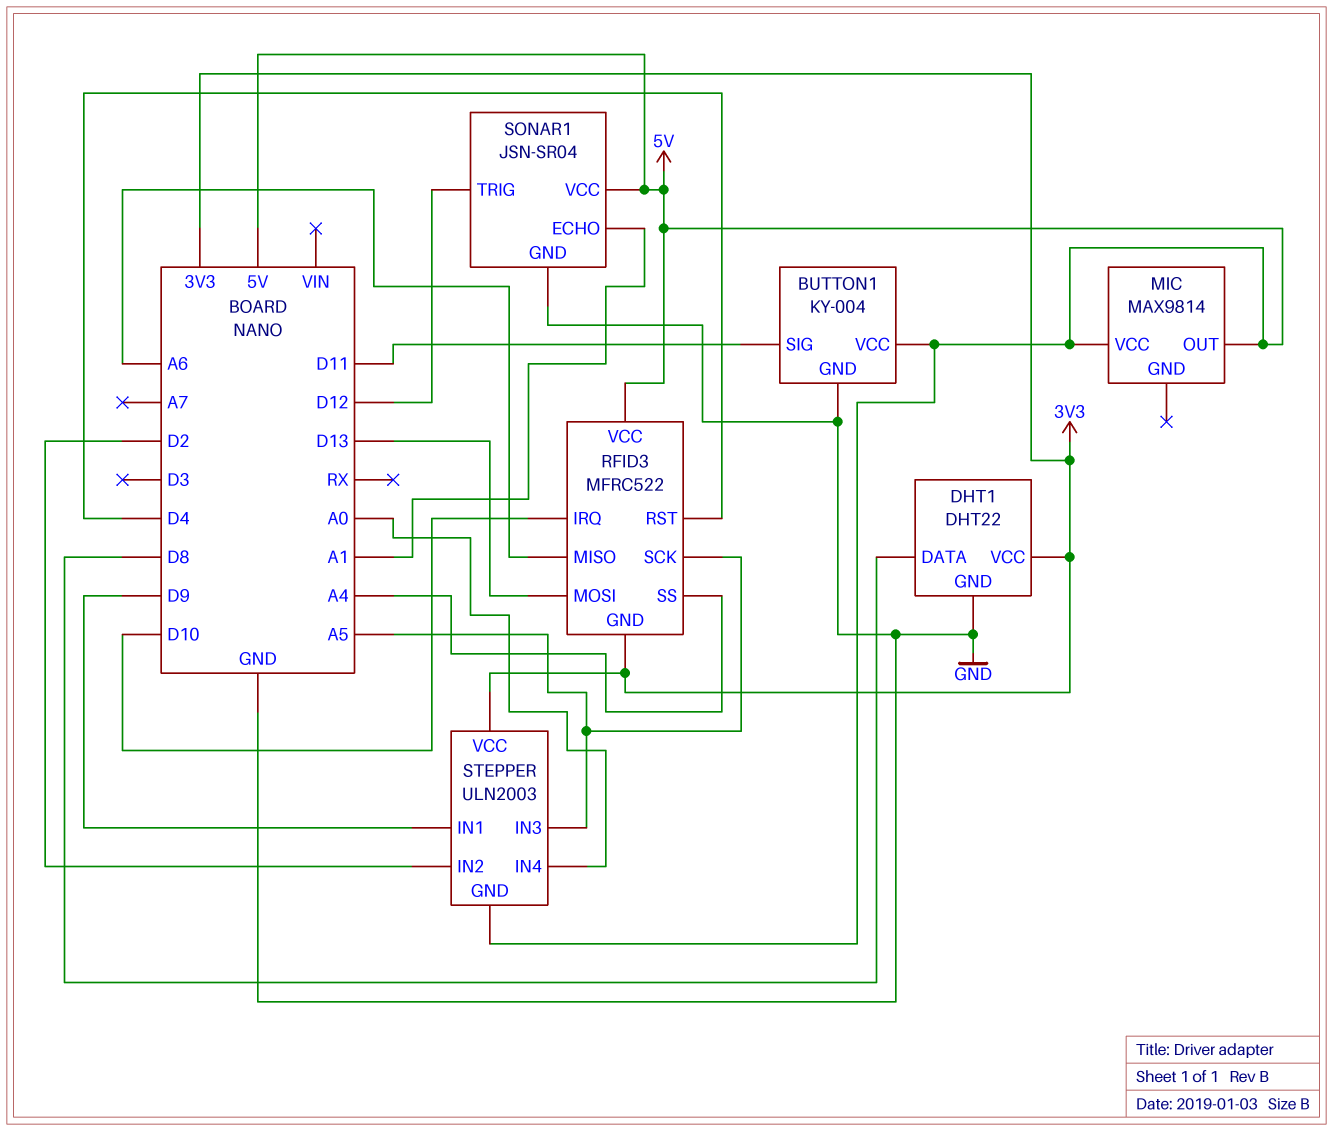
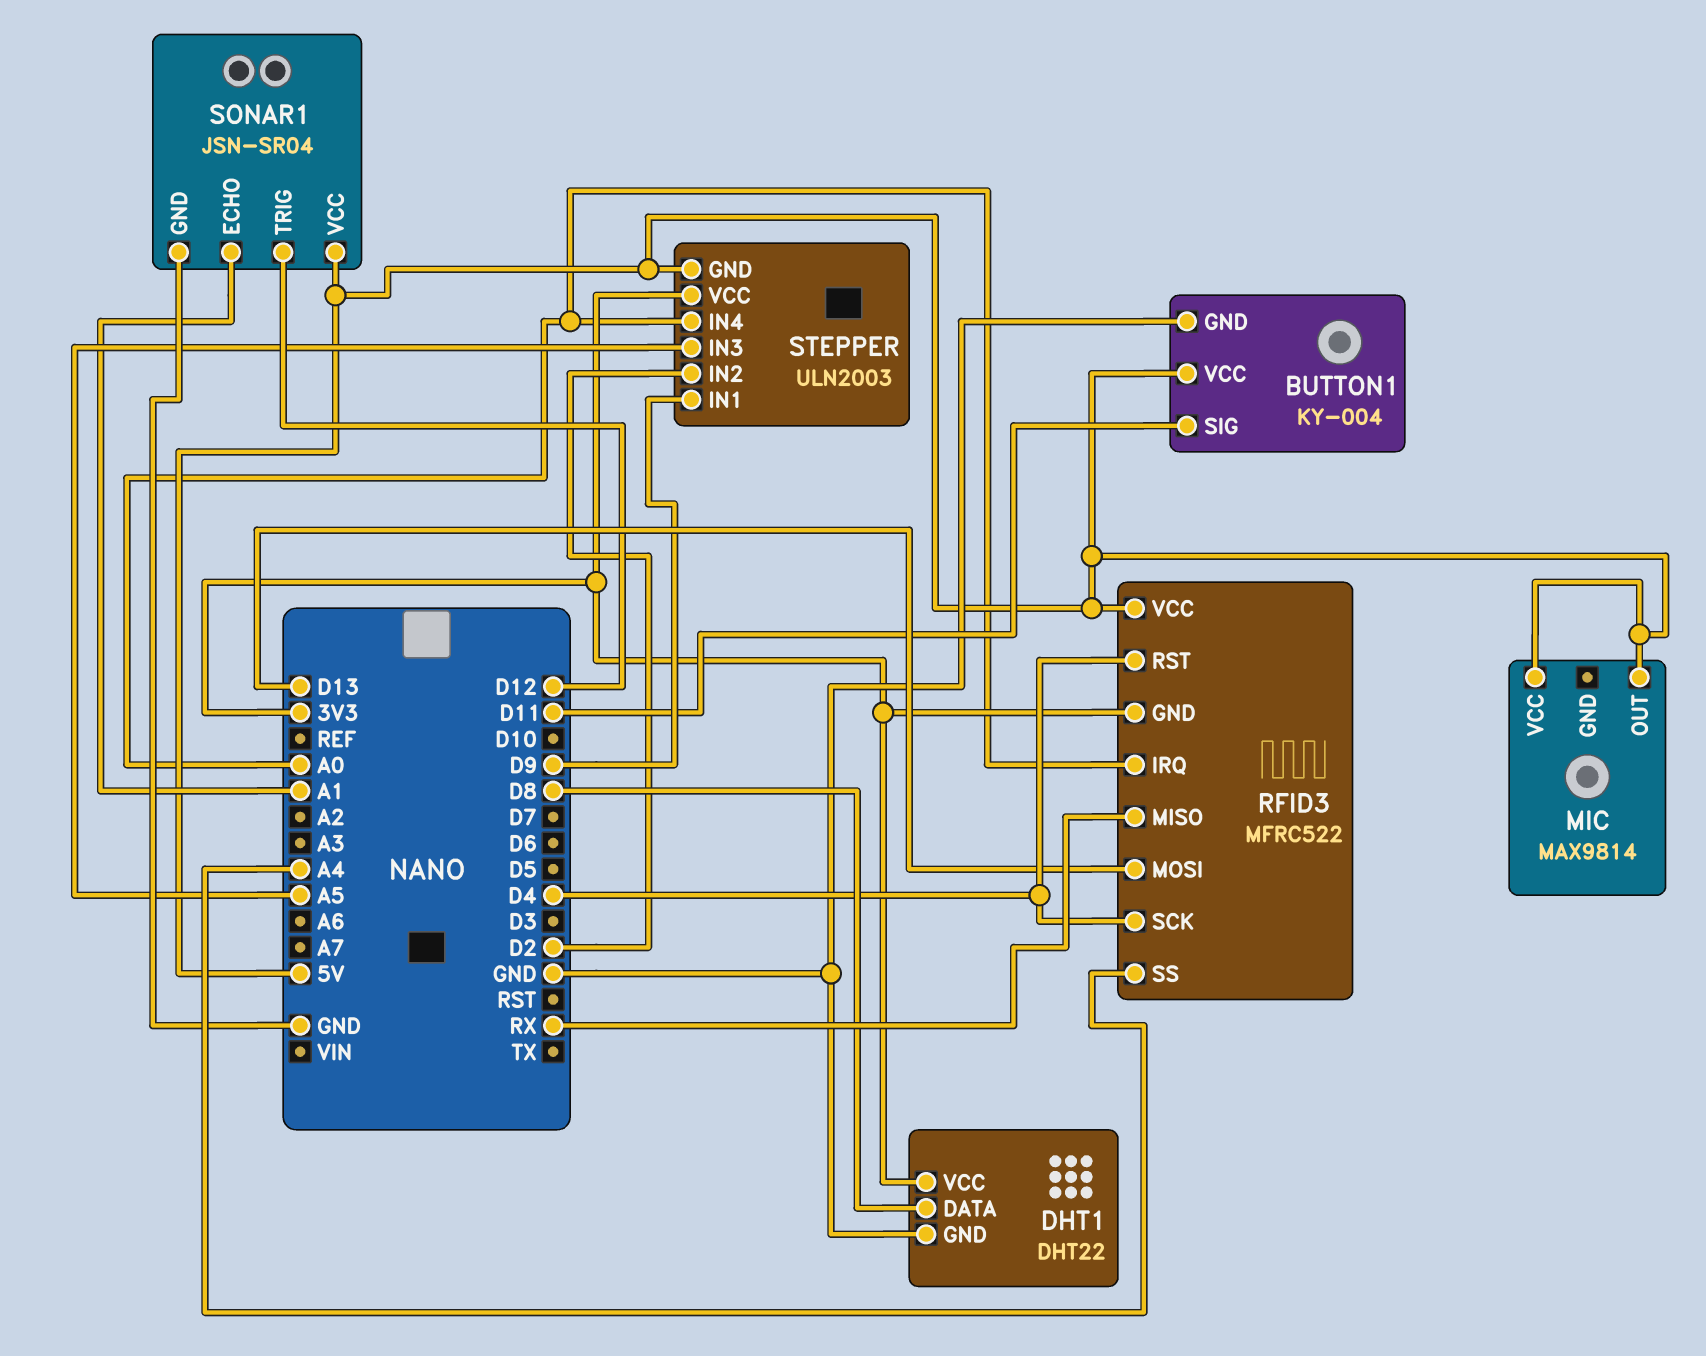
RFID3 pin IRQ: D10 -> A0
RFID3 pin MISO: A6 -> RX
RFID3 pin SCK: A5 -> D4

